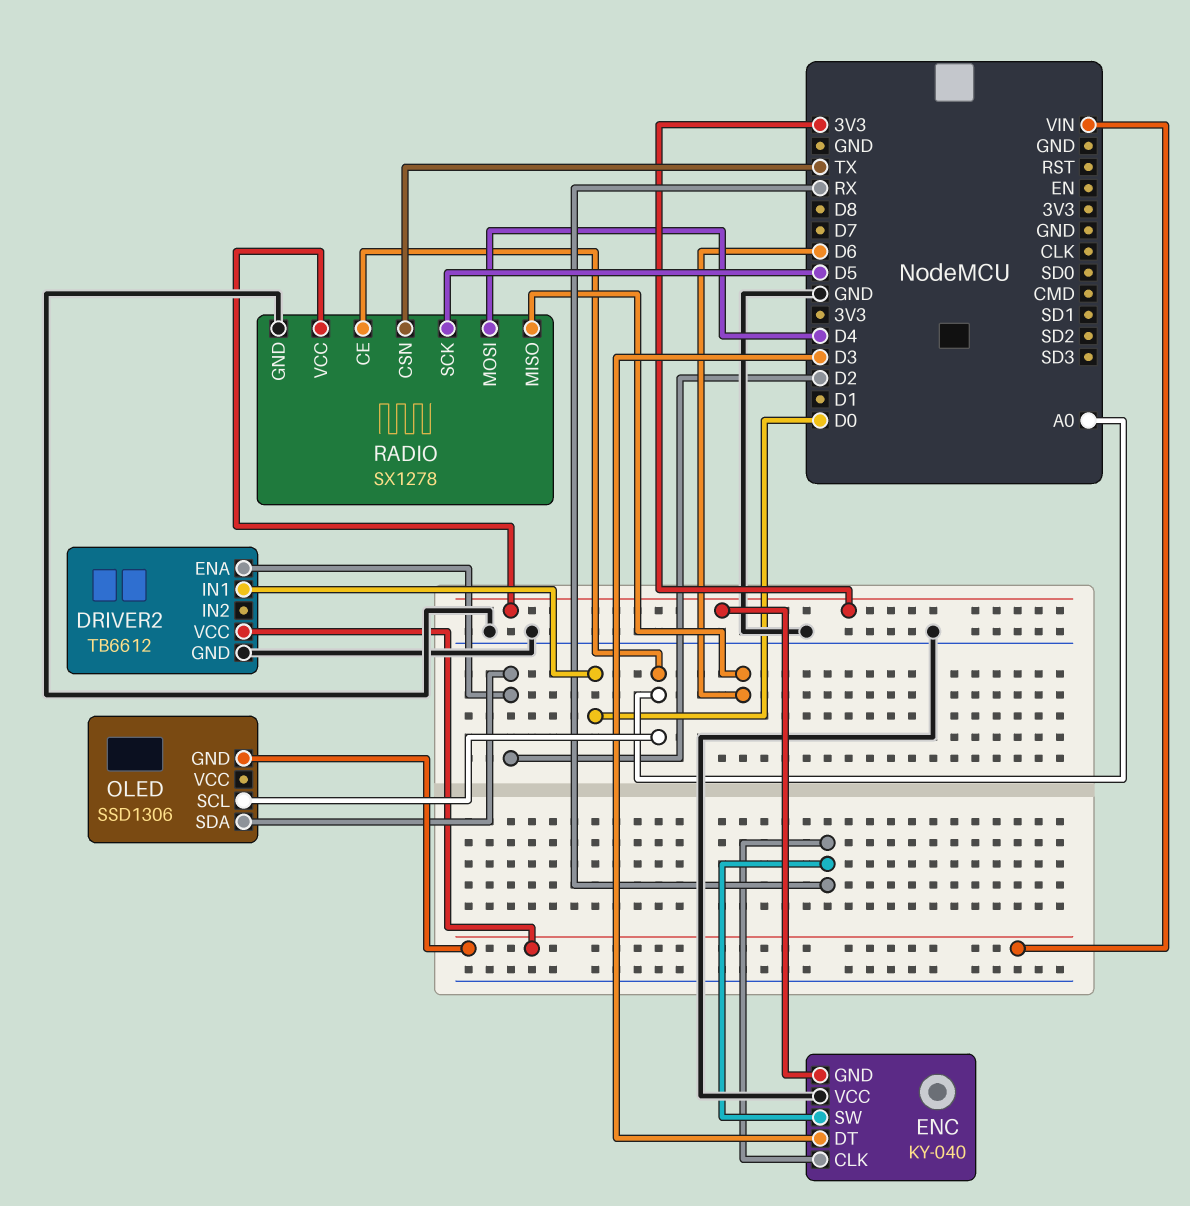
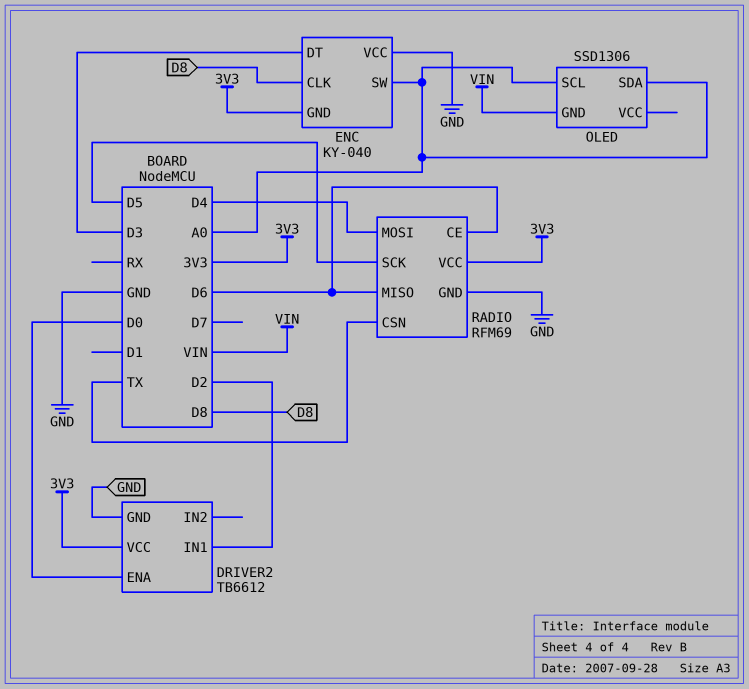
DRIVER2 pin ENA: D2 -> D0
DRIVER2 pin IN1: D0 -> D2
DRIVER2 pin VCC: VIN -> 3V3
ENC pin CLK: RX -> D8
ENC pin SW: RX -> A0
OLED pin SDA: D2 -> A0
RADIO: SX1278 -> RFM69
RADIO pin CE: A0 -> D6

